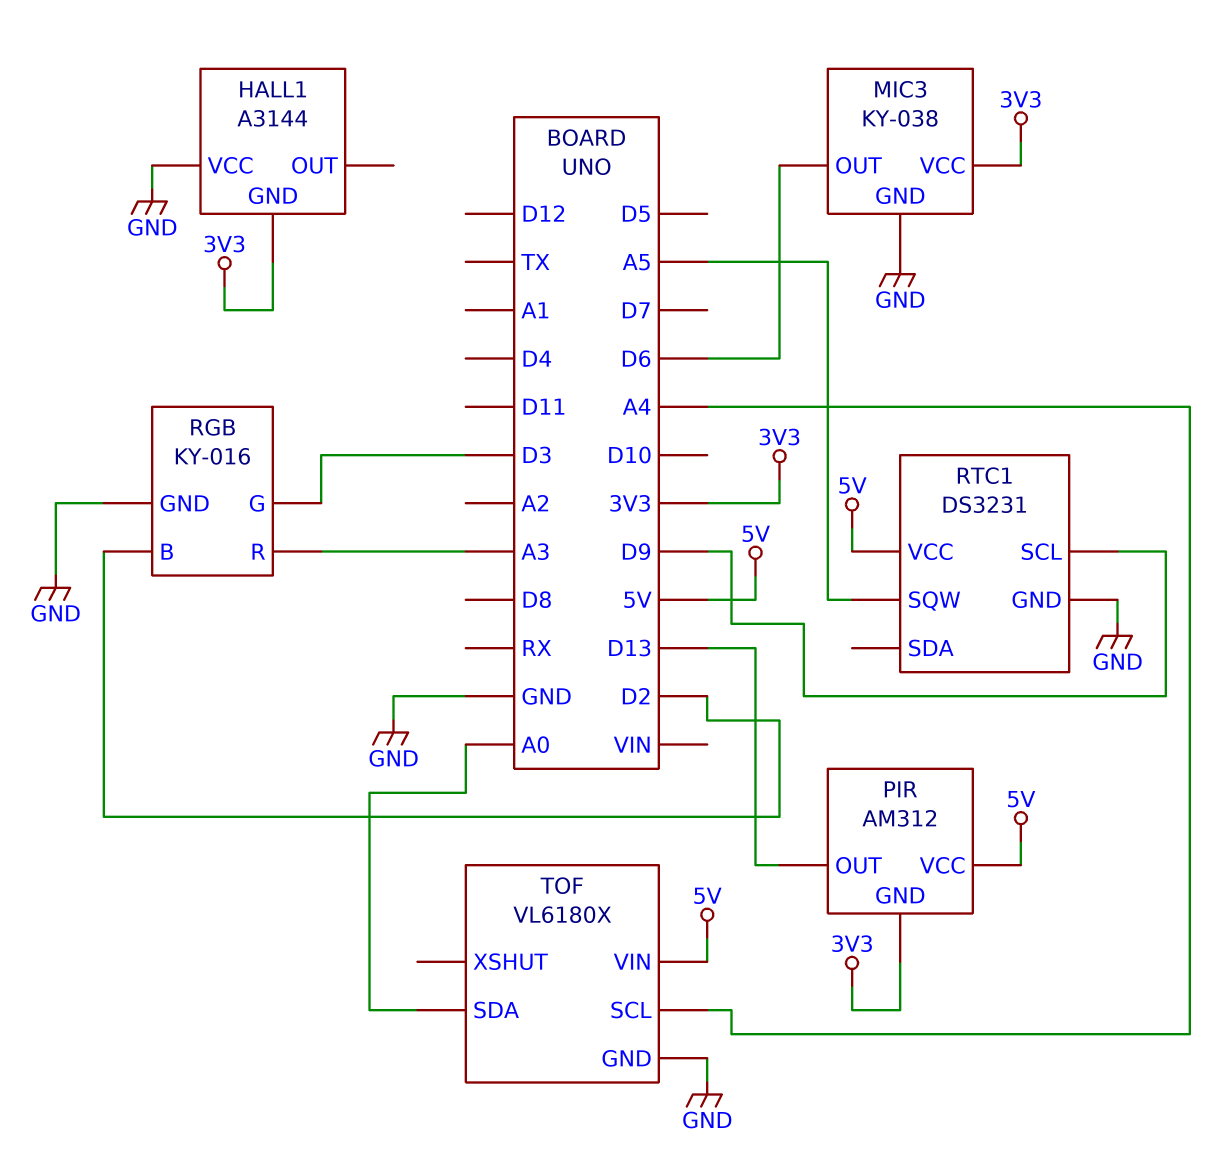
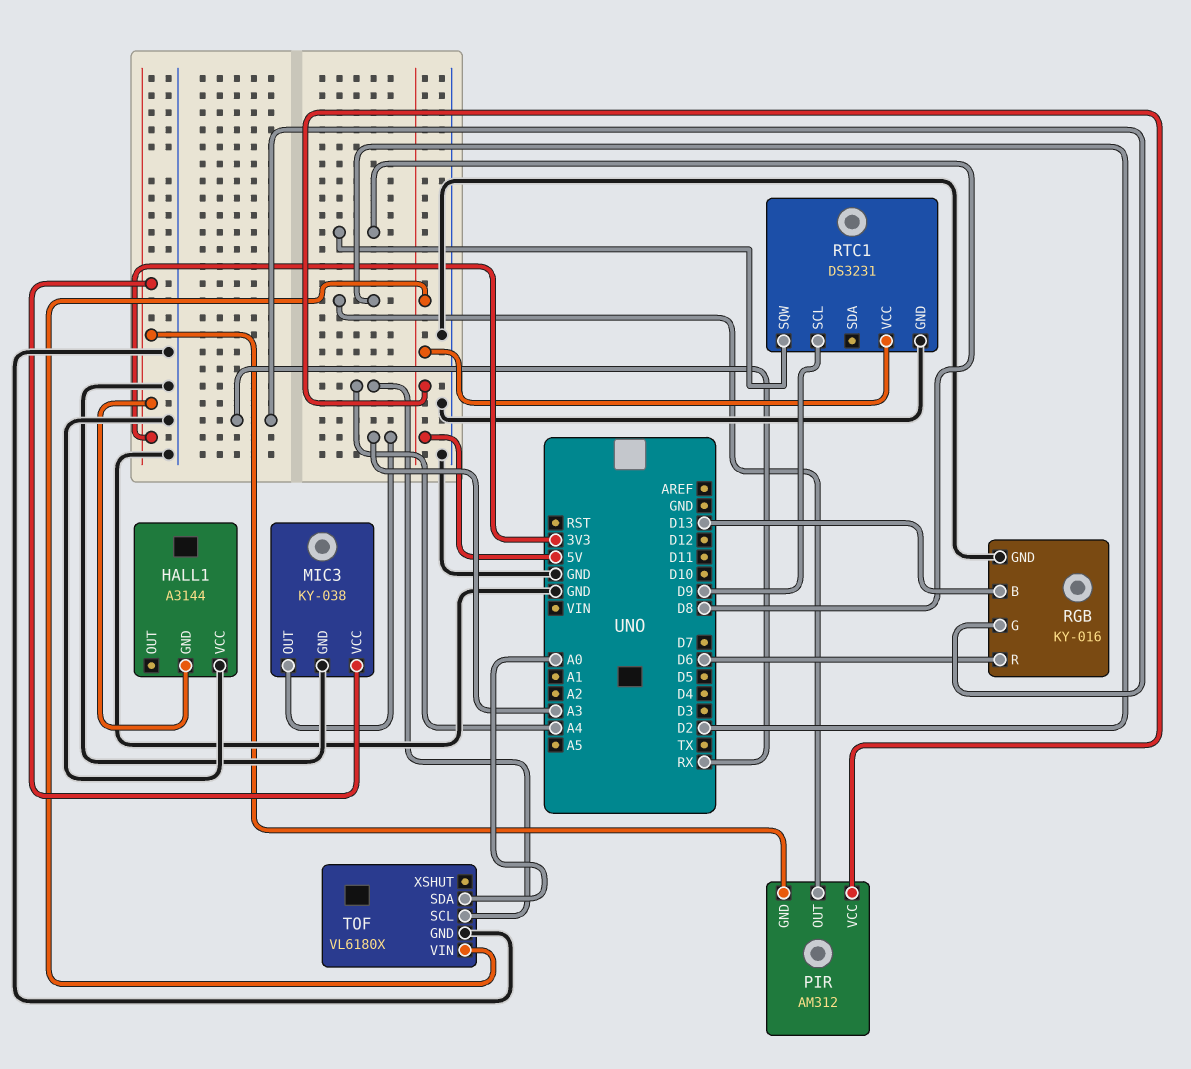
MIC3 pin OUT: D6 -> A3
PIR pin OUT: D13 -> D2
RGB pin B: D2 -> D13
RGB pin G: D3 -> RX
RGB pin R: A3 -> D6
RTC1 pin SQW: A5 -> D8

